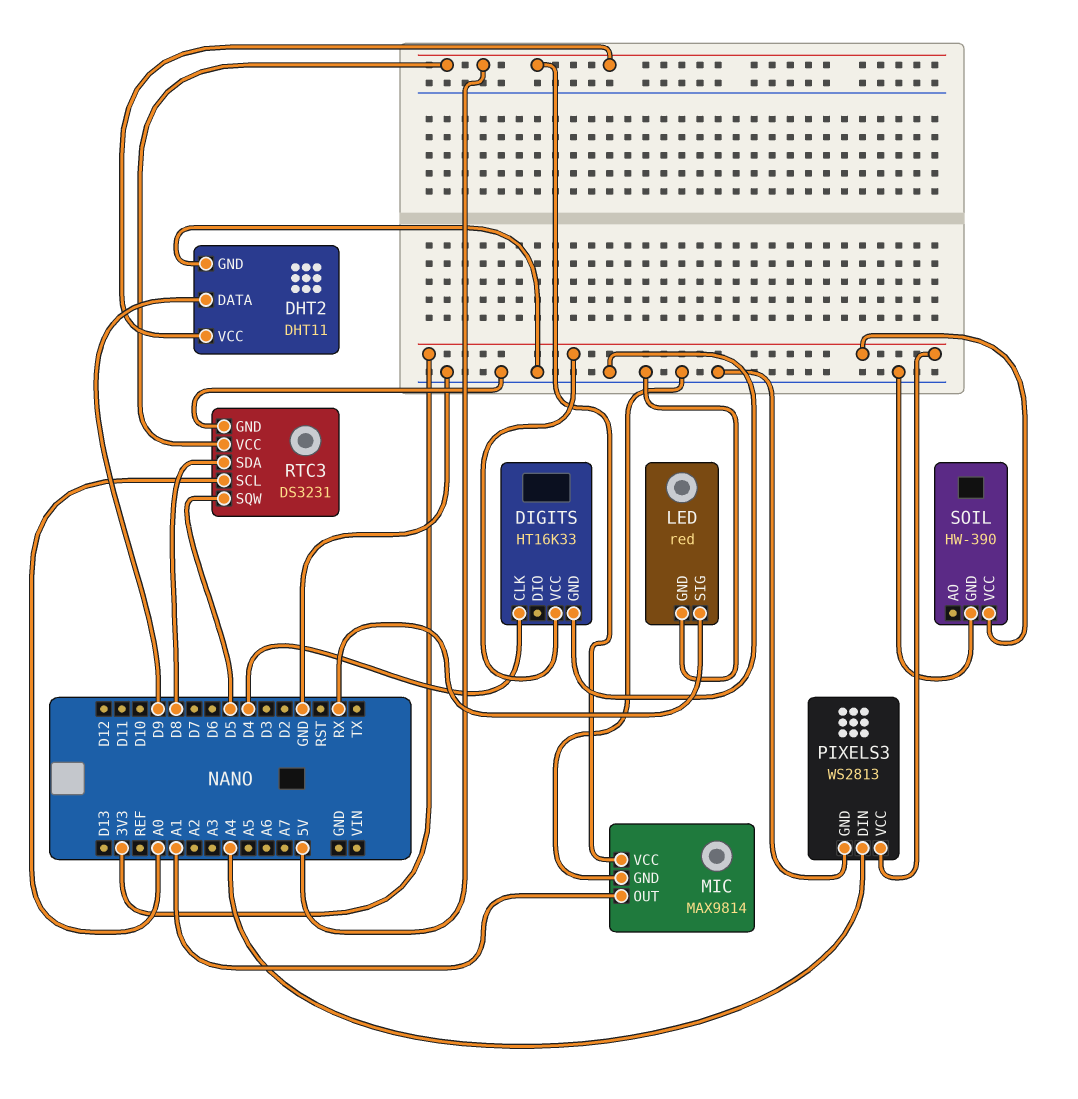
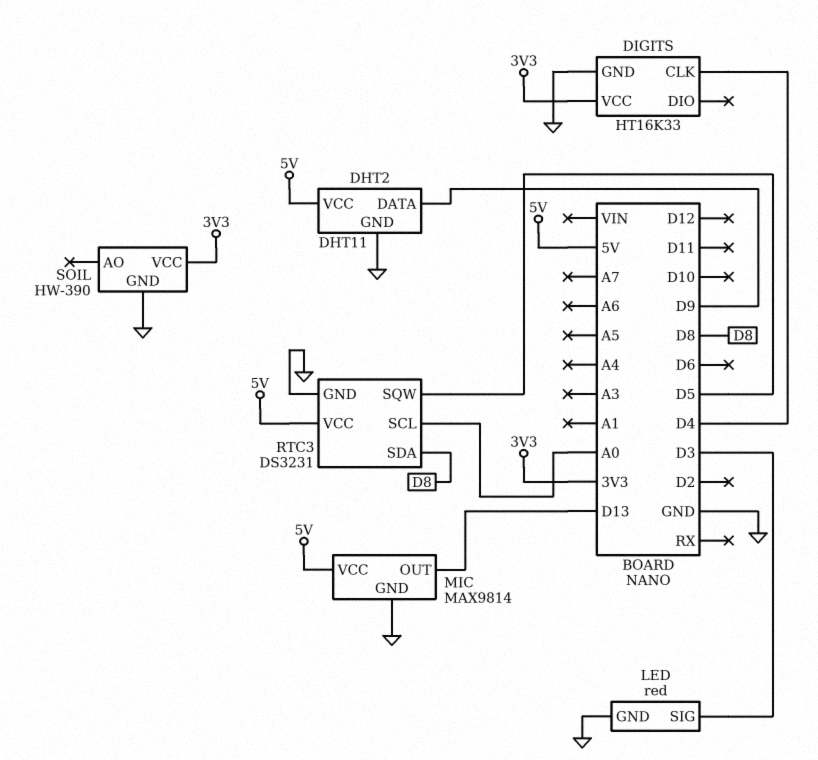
LED pin SIG: RX -> D3
MIC pin OUT: A1 -> D13
PIXELS3: WS2813 -> none
PIXELS3 pin DIN: A4 -> none
PIXELS3 pin GND: GND -> none
PIXELS3 pin VCC: 3V3 -> none

